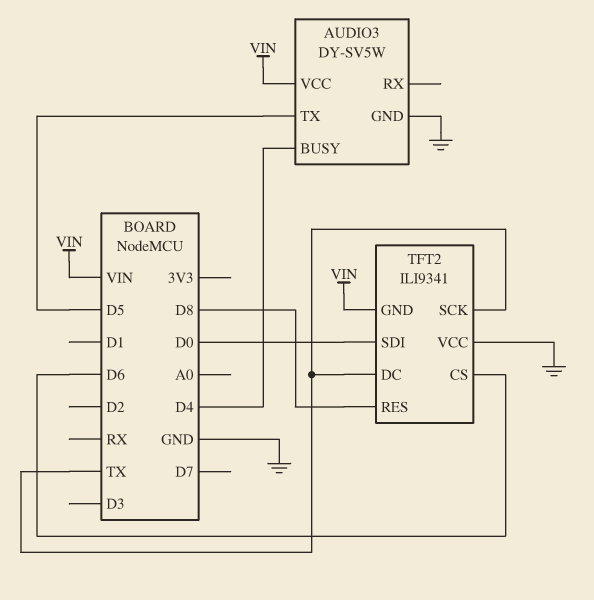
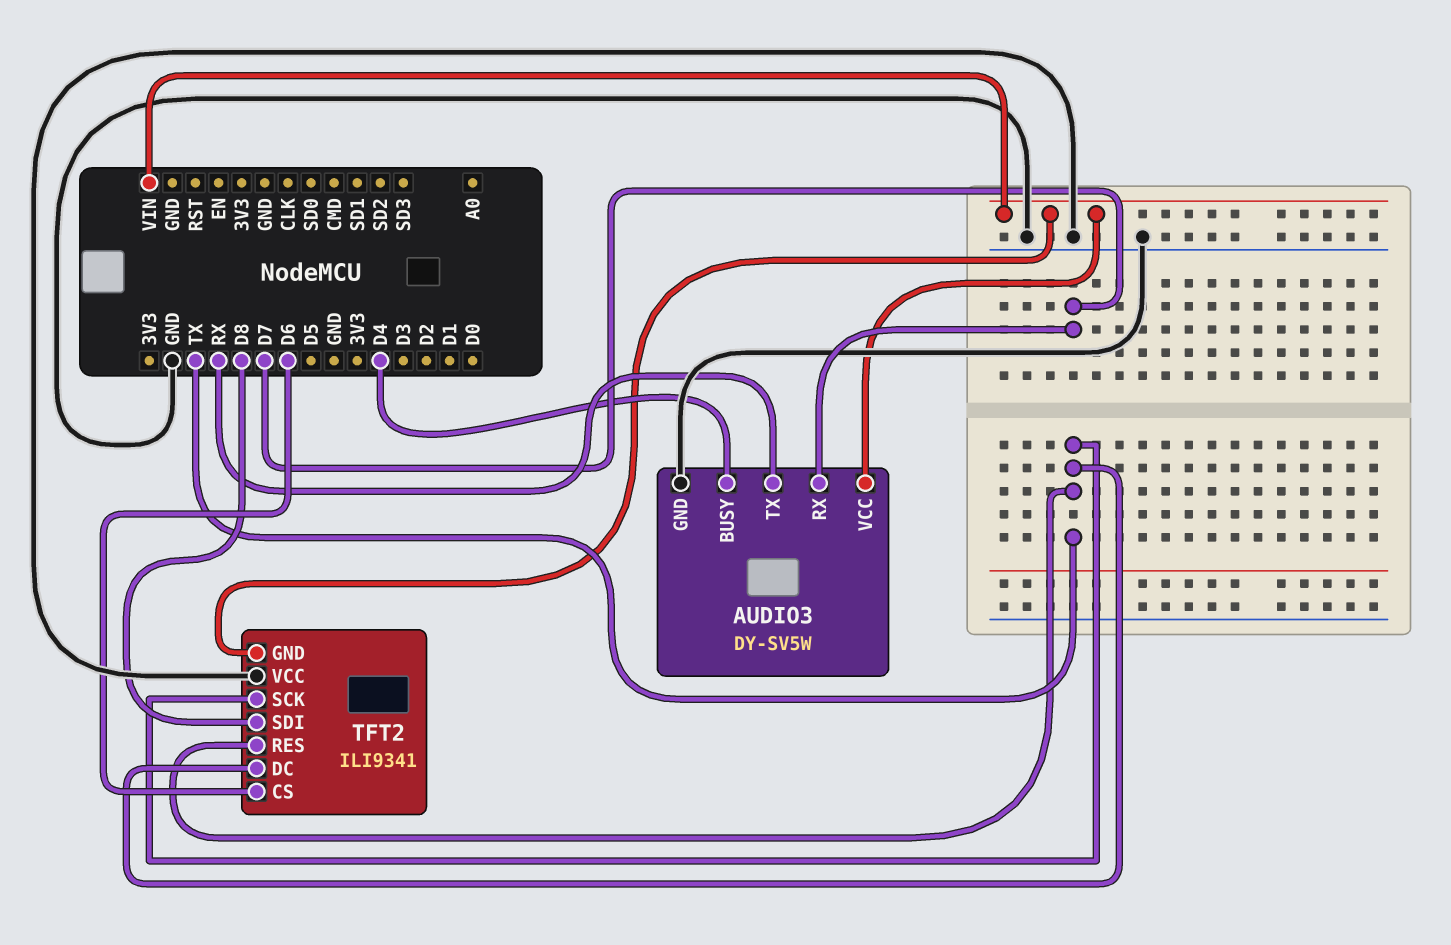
AUDIO3 pin RX: none -> D7
AUDIO3 pin TX: D5 -> RX
TFT2 pin RES: D8 -> TX
TFT2 pin SDI: D0 -> D8

